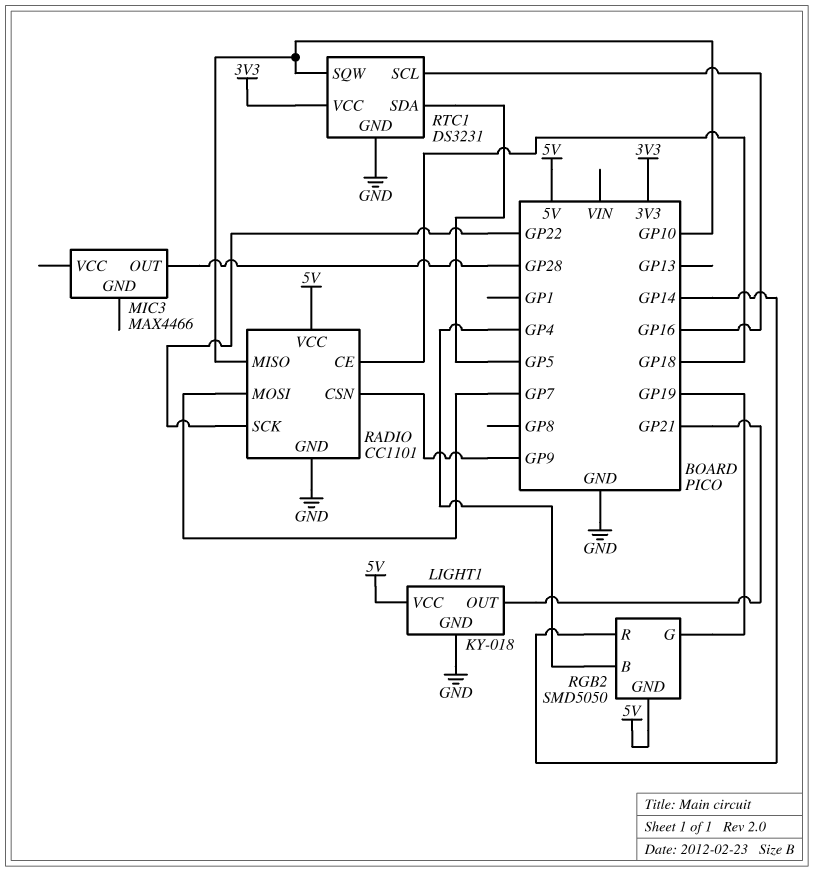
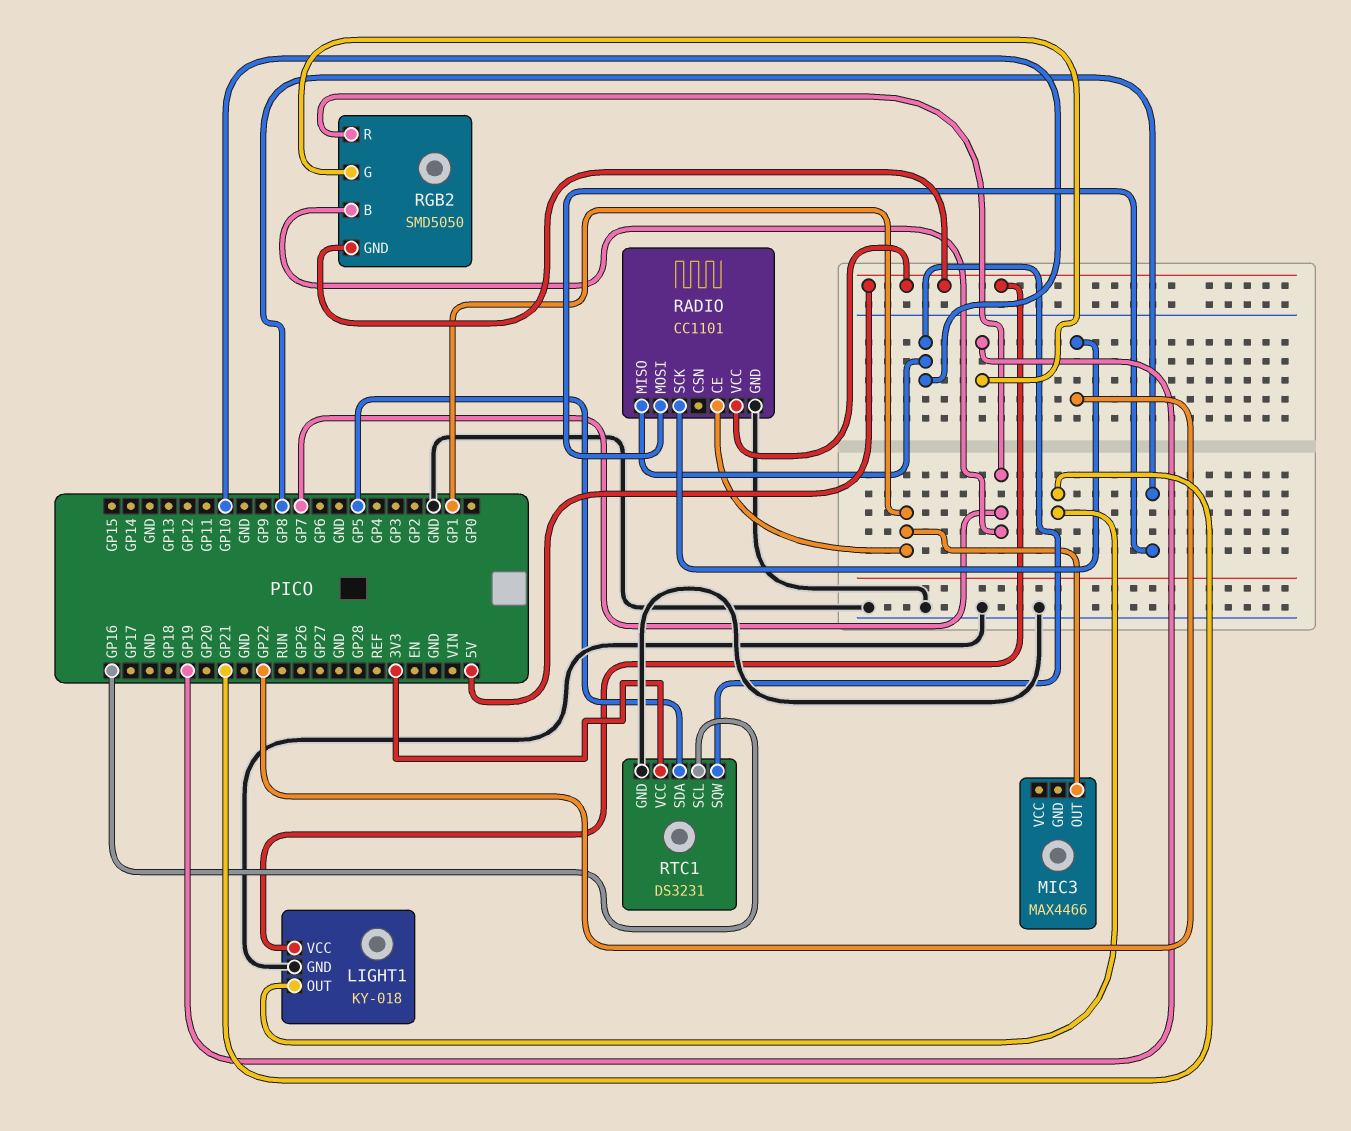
MIC3 pin OUT: GP28 -> GP1
RADIO pin CE: GP18 -> GP1
RADIO pin CSN: GP9 -> none
RADIO pin MOSI: GP7 -> GP8
RGB2 pin B: GP4 -> GP7
RGB2 pin R: GP14 -> GP7

